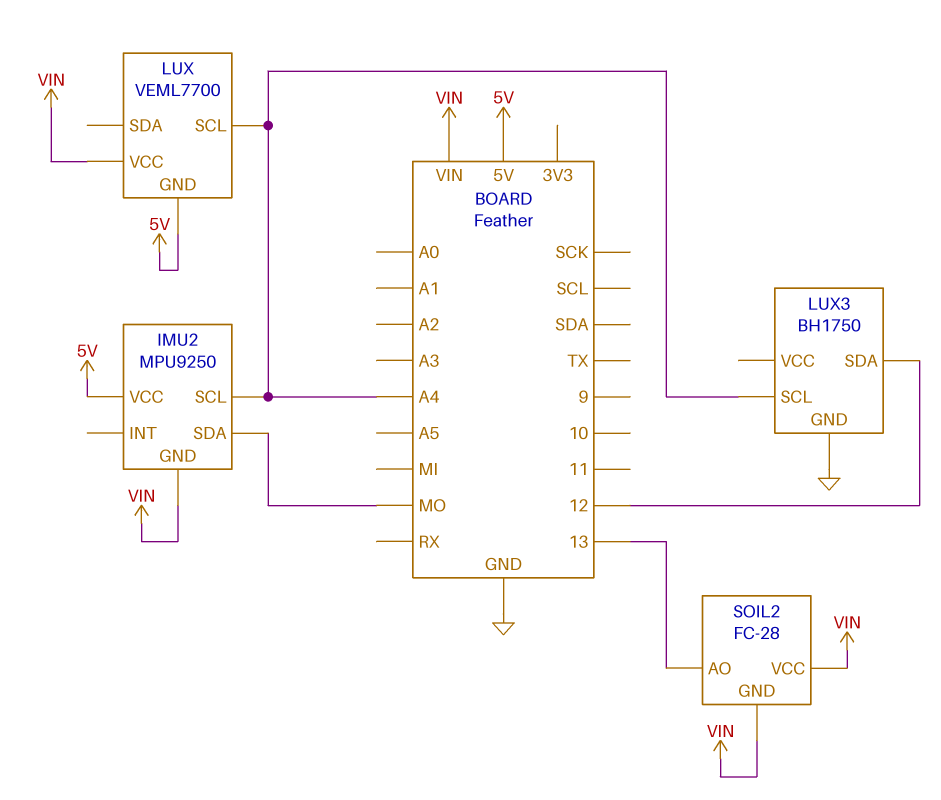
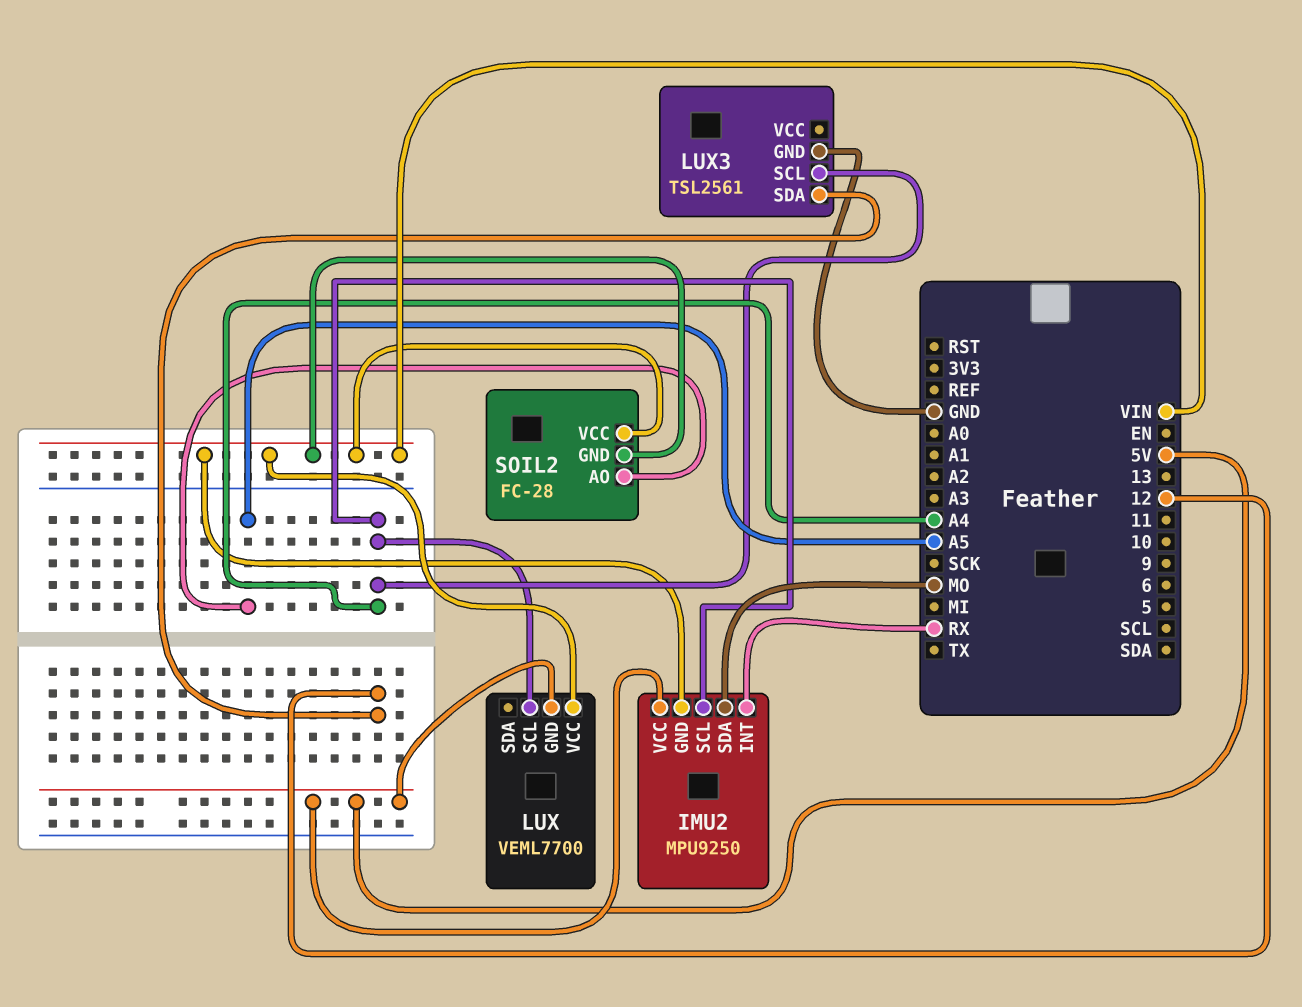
IMU2 pin INT: none -> RX
LUX3: BH1750 -> TSL2561
SOIL2 pin AO: 13 -> A5

